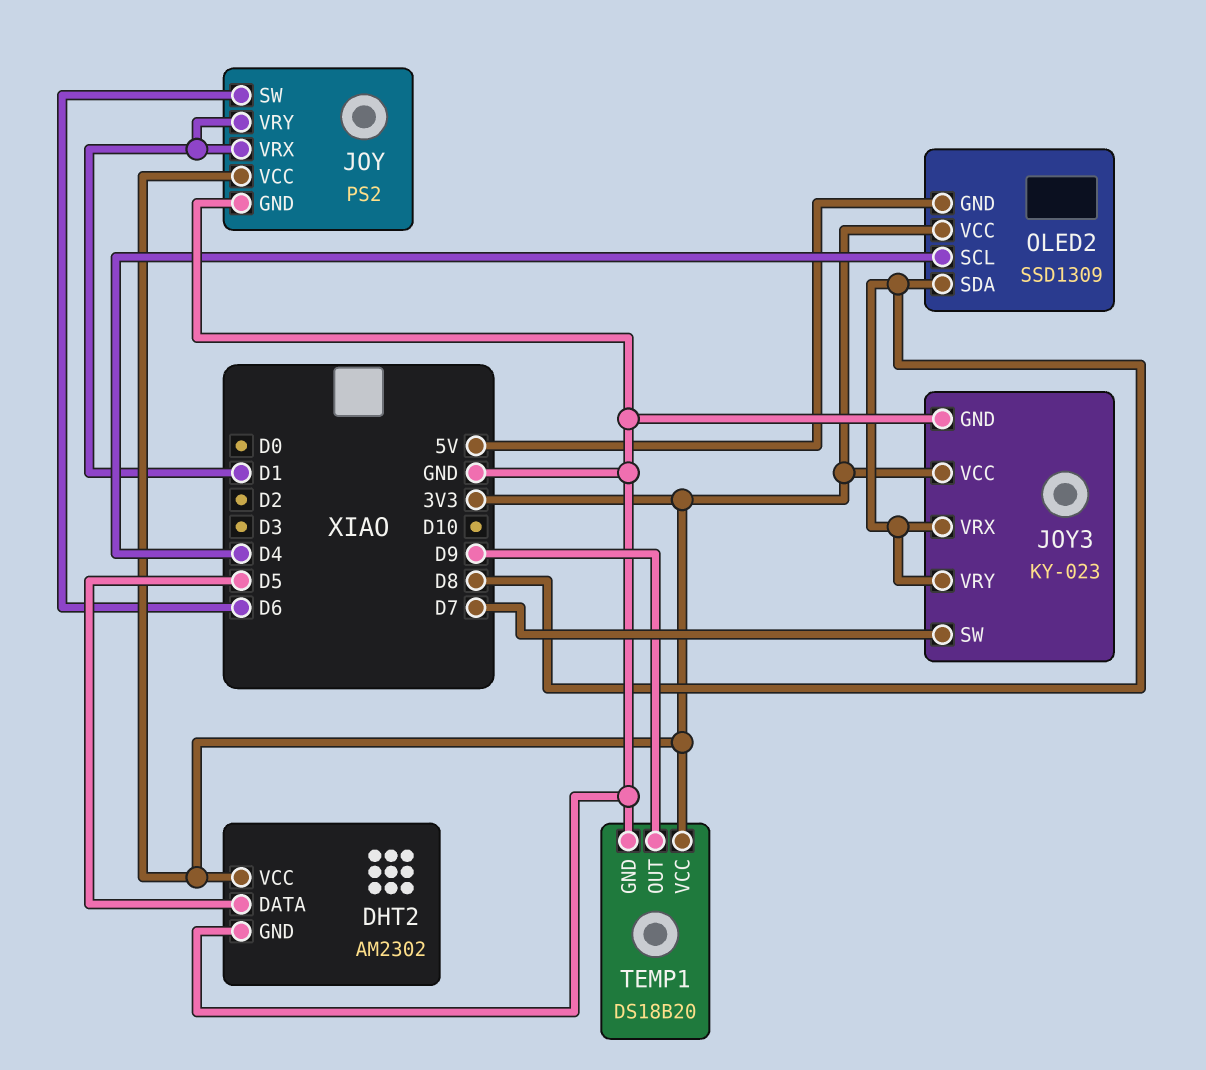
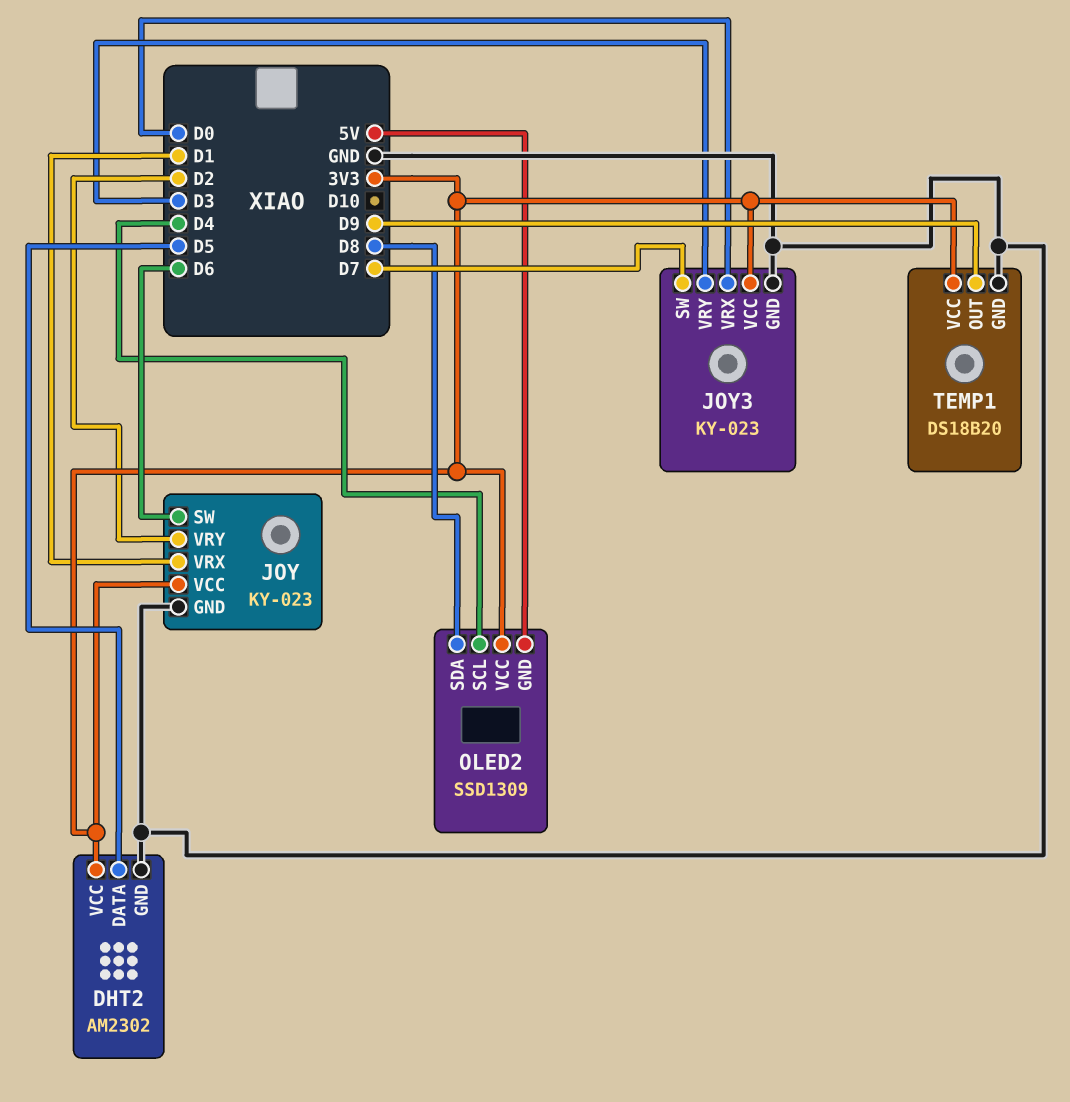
JOY: PS2 -> KY-023
JOY pin VRY: D1 -> D2
JOY3 pin VRX: D8 -> D0
JOY3 pin VRY: D8 -> D3

